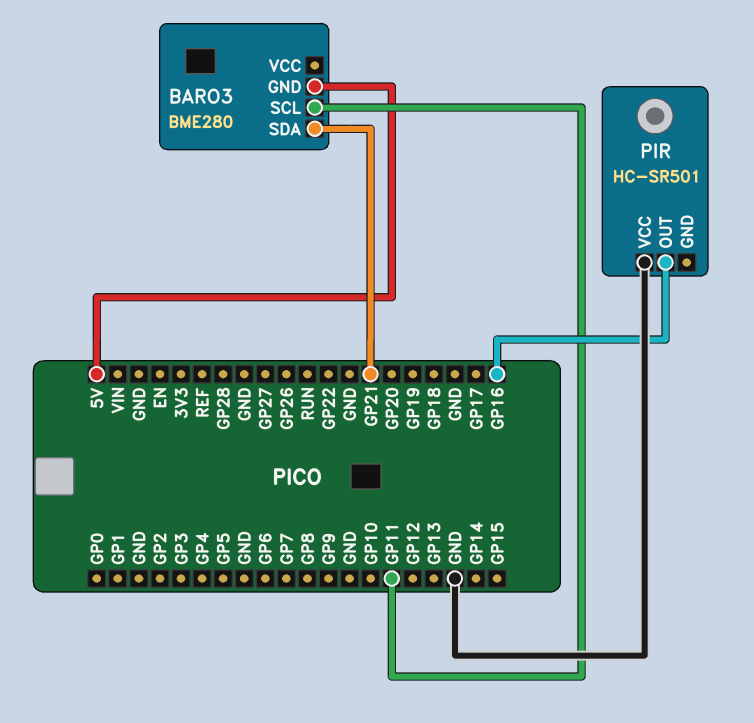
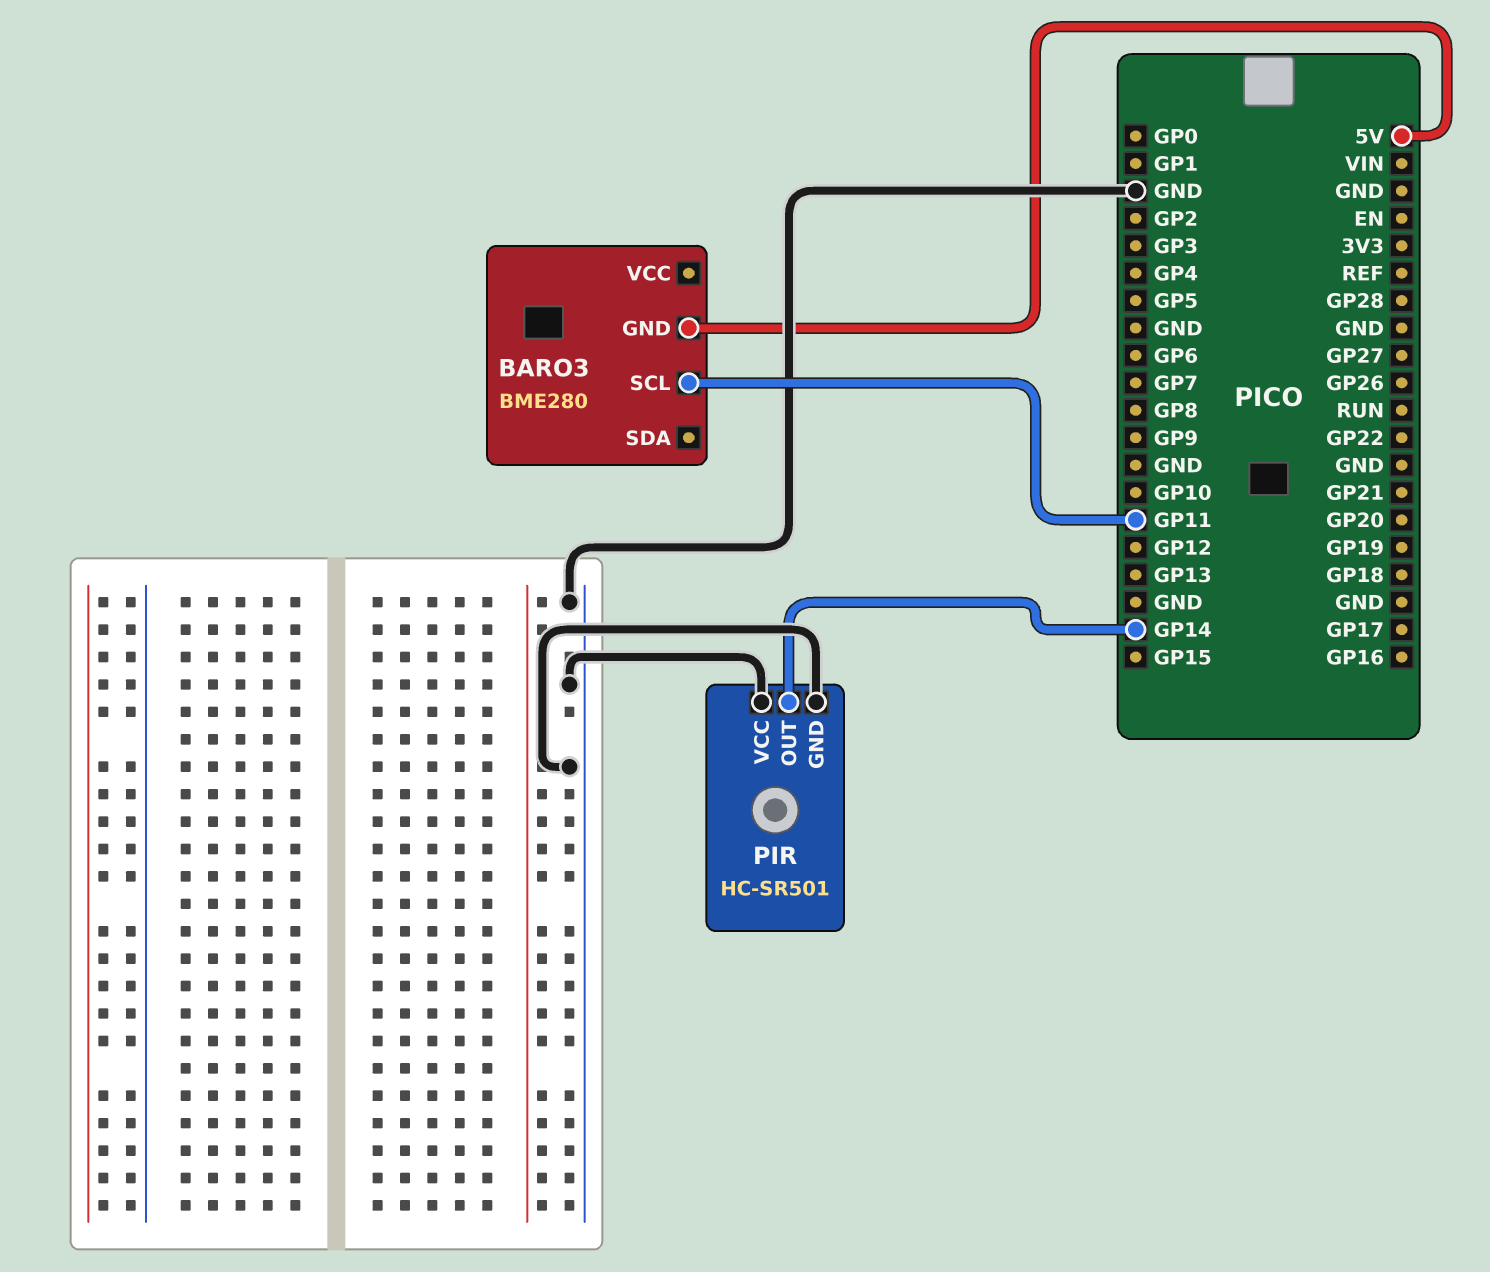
BARO3 pin SDA: GP21 -> none
PIR pin GND: none -> GND
PIR pin OUT: GP16 -> GP14

